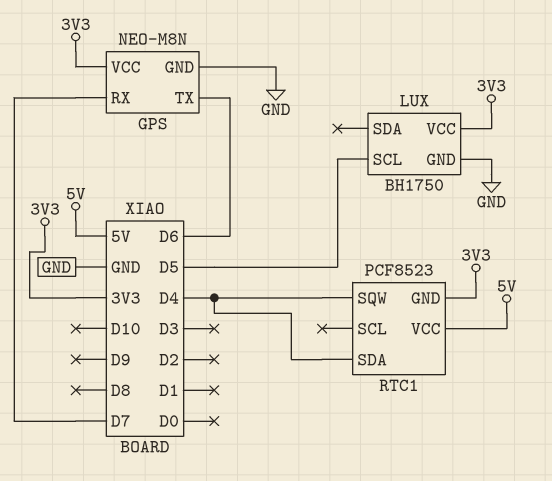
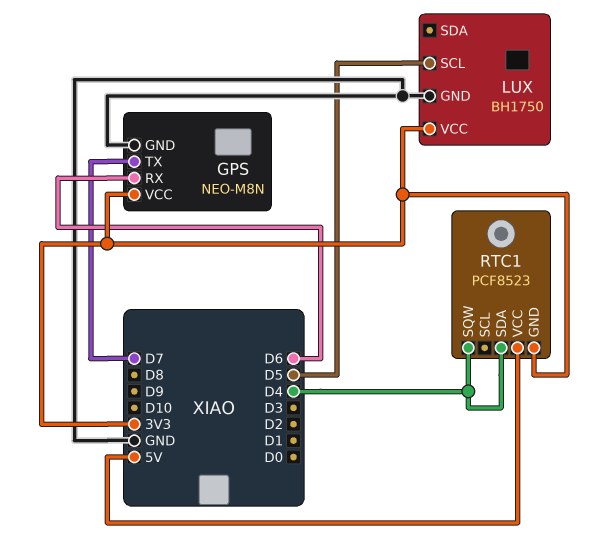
GPS pin RX: D7 -> D6
GPS pin TX: D6 -> D7

